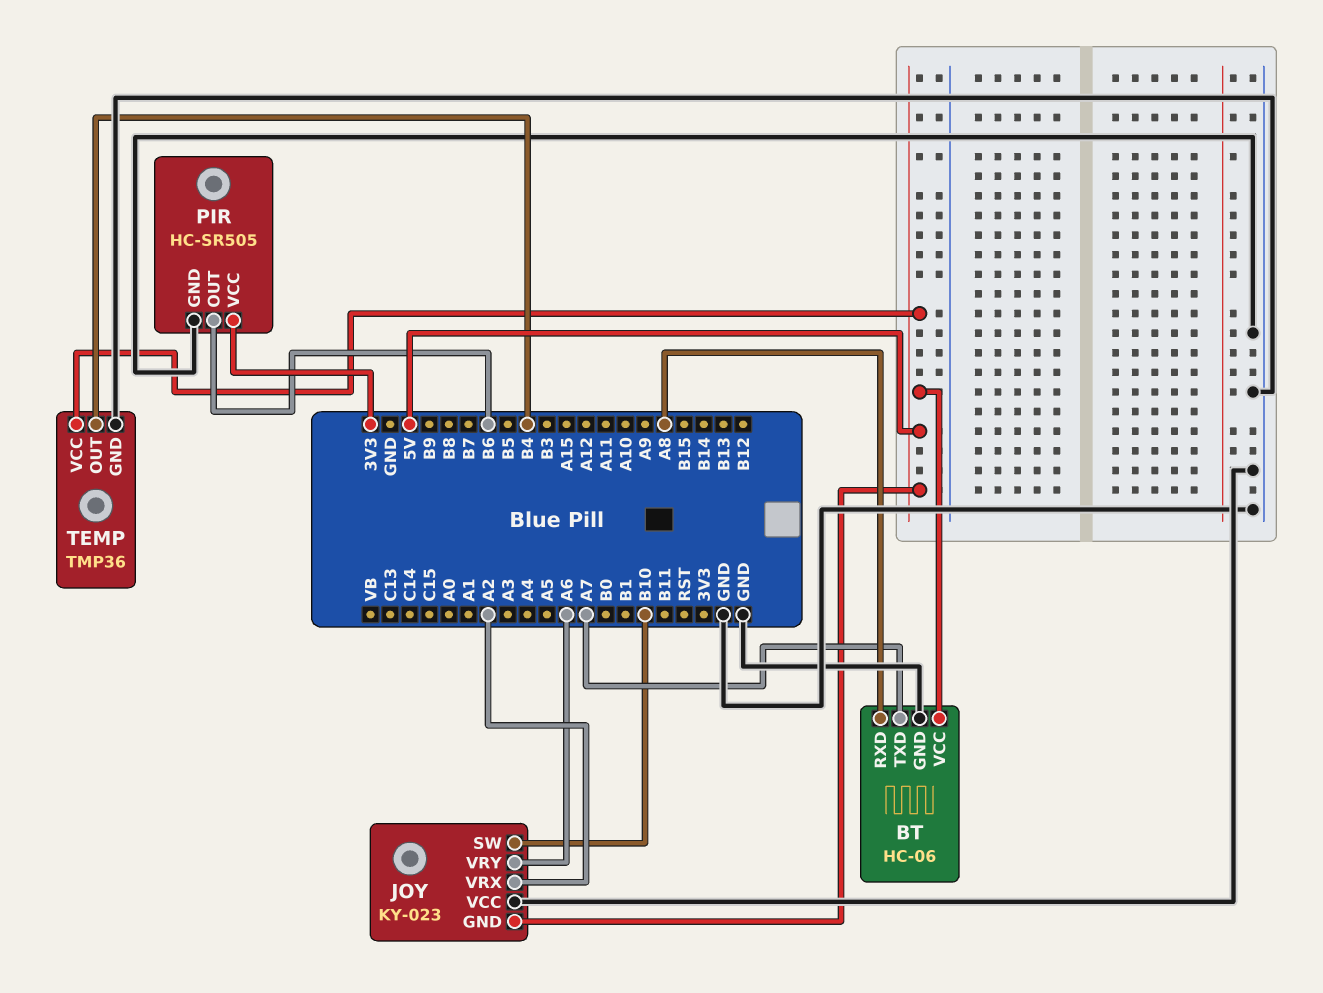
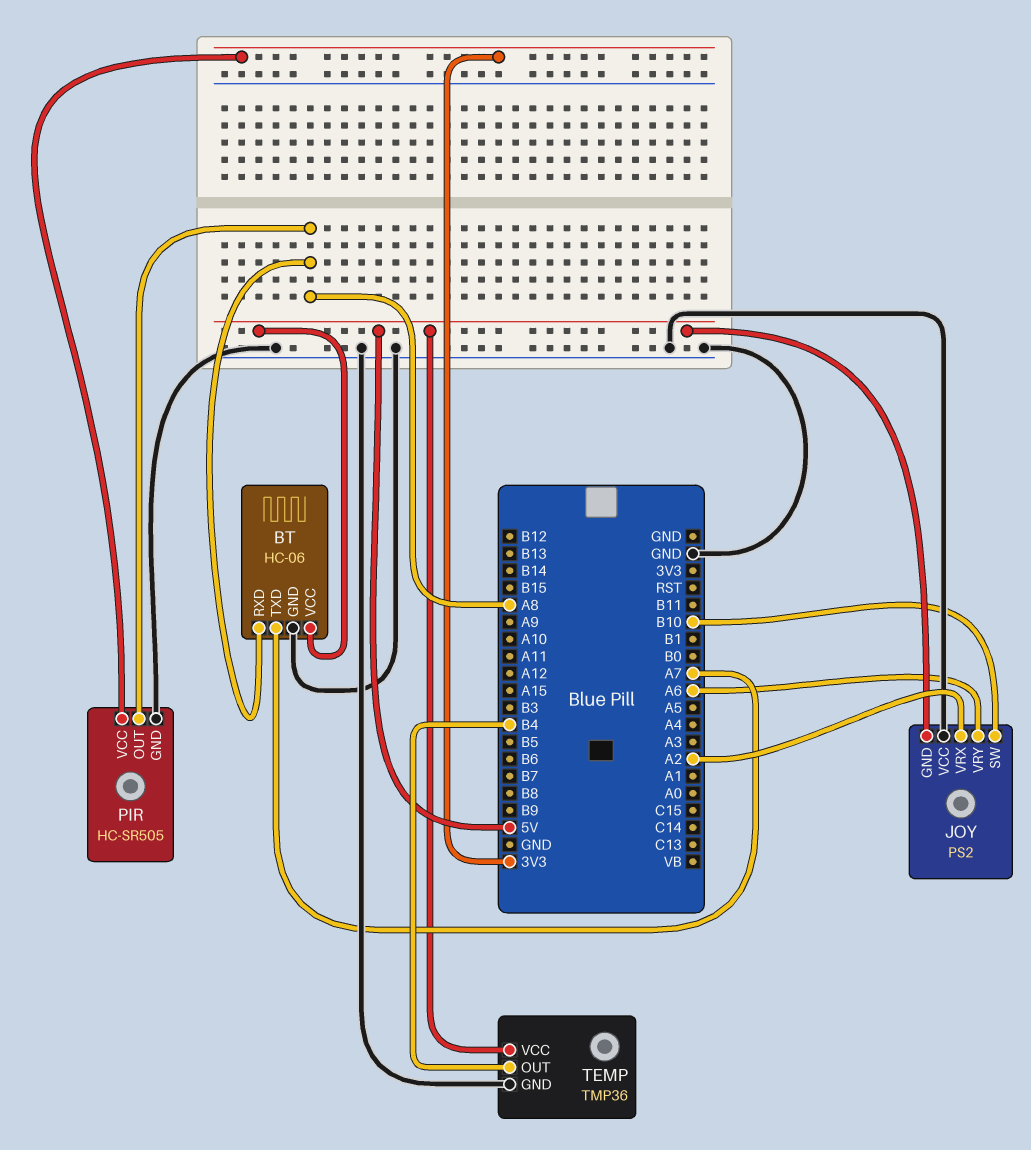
JOY: KY-023 -> PS2
PIR pin OUT: B6 -> A8

